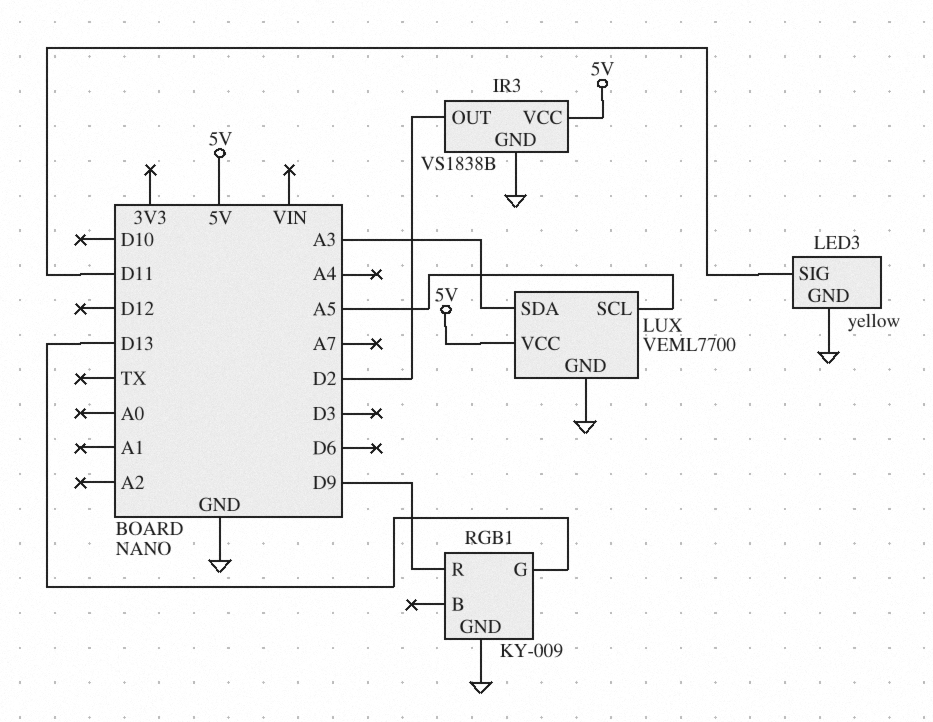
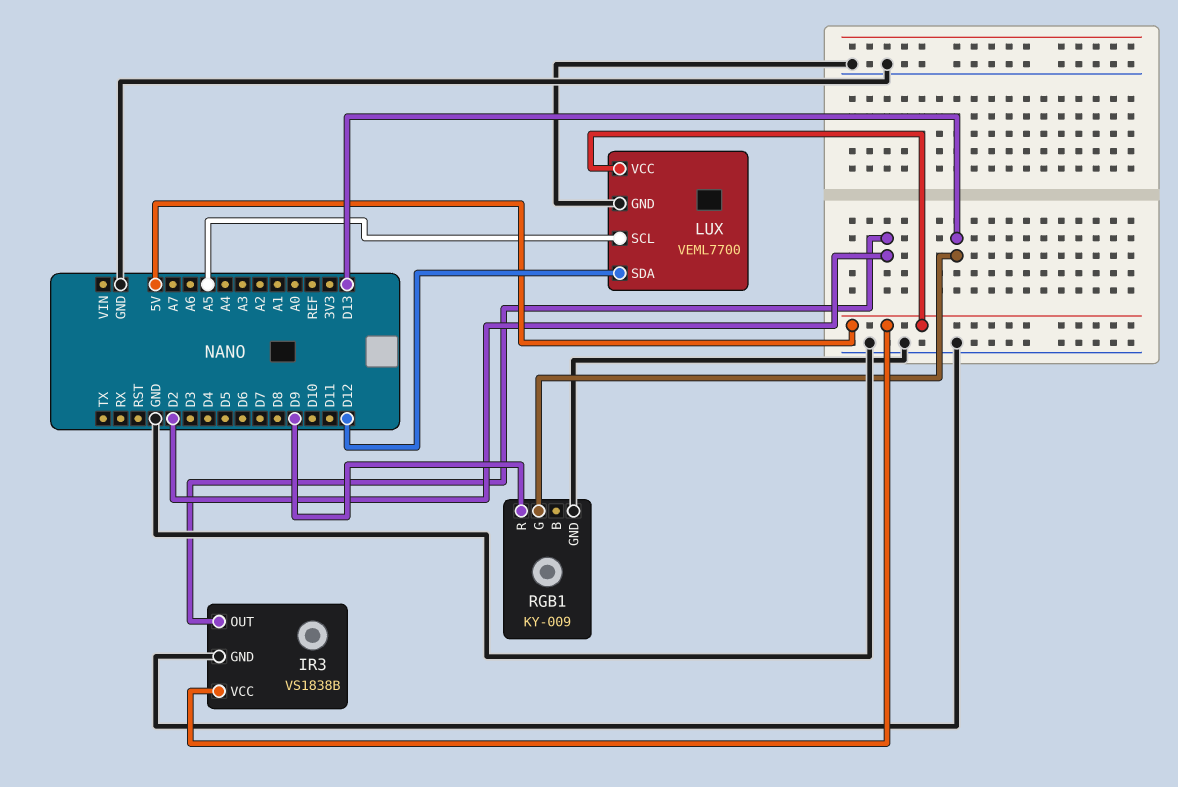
LED3: yellow -> none
LED3 pin GND: GND -> none
LED3 pin SIG: D11 -> none
LUX pin SDA: A3 -> D12

